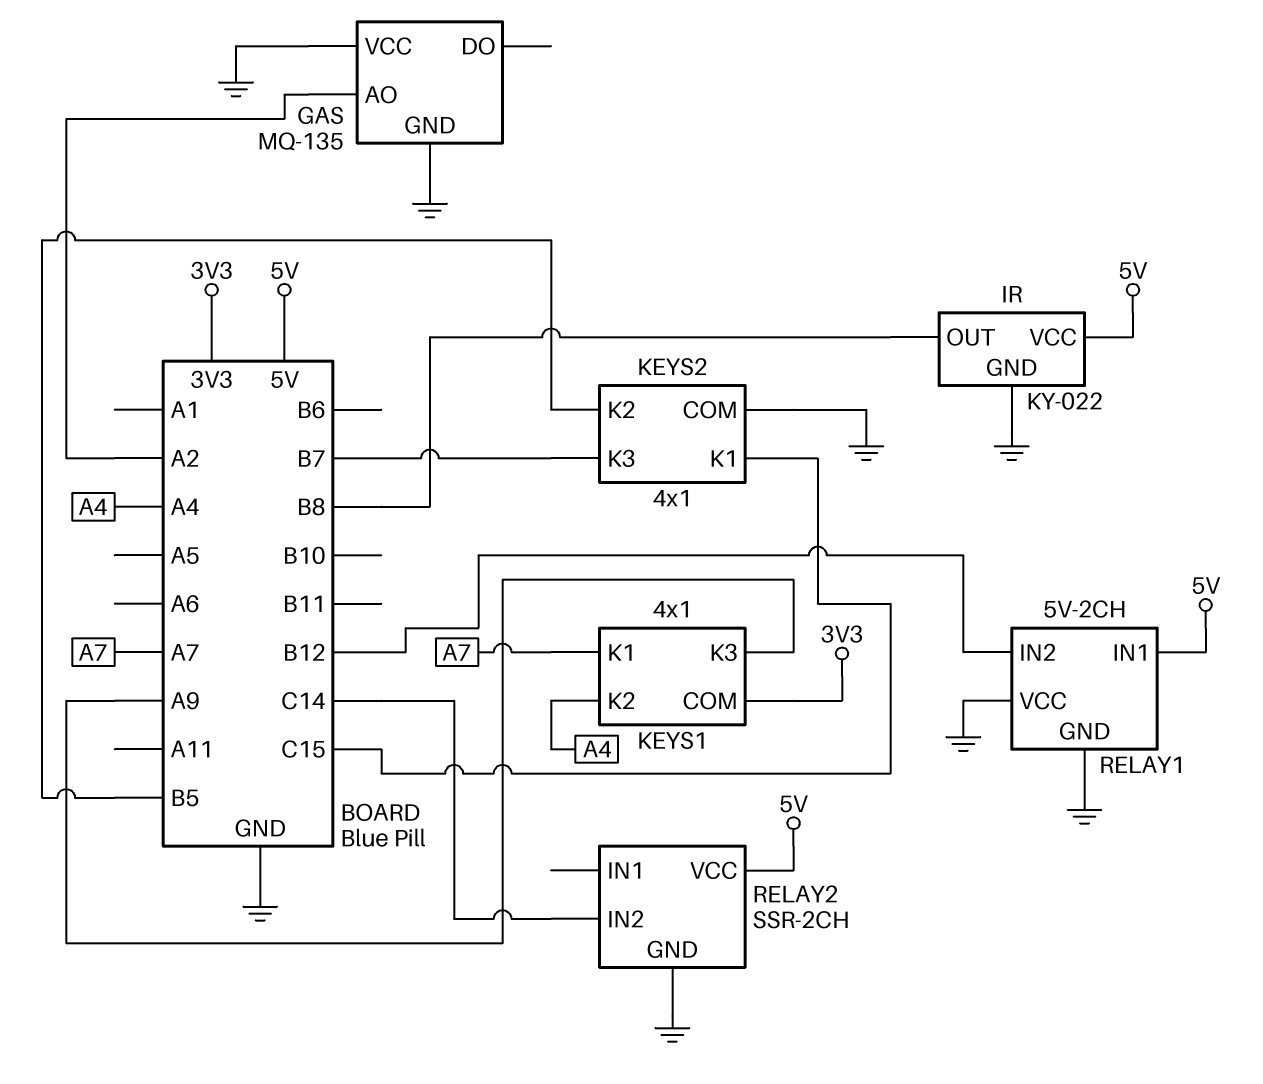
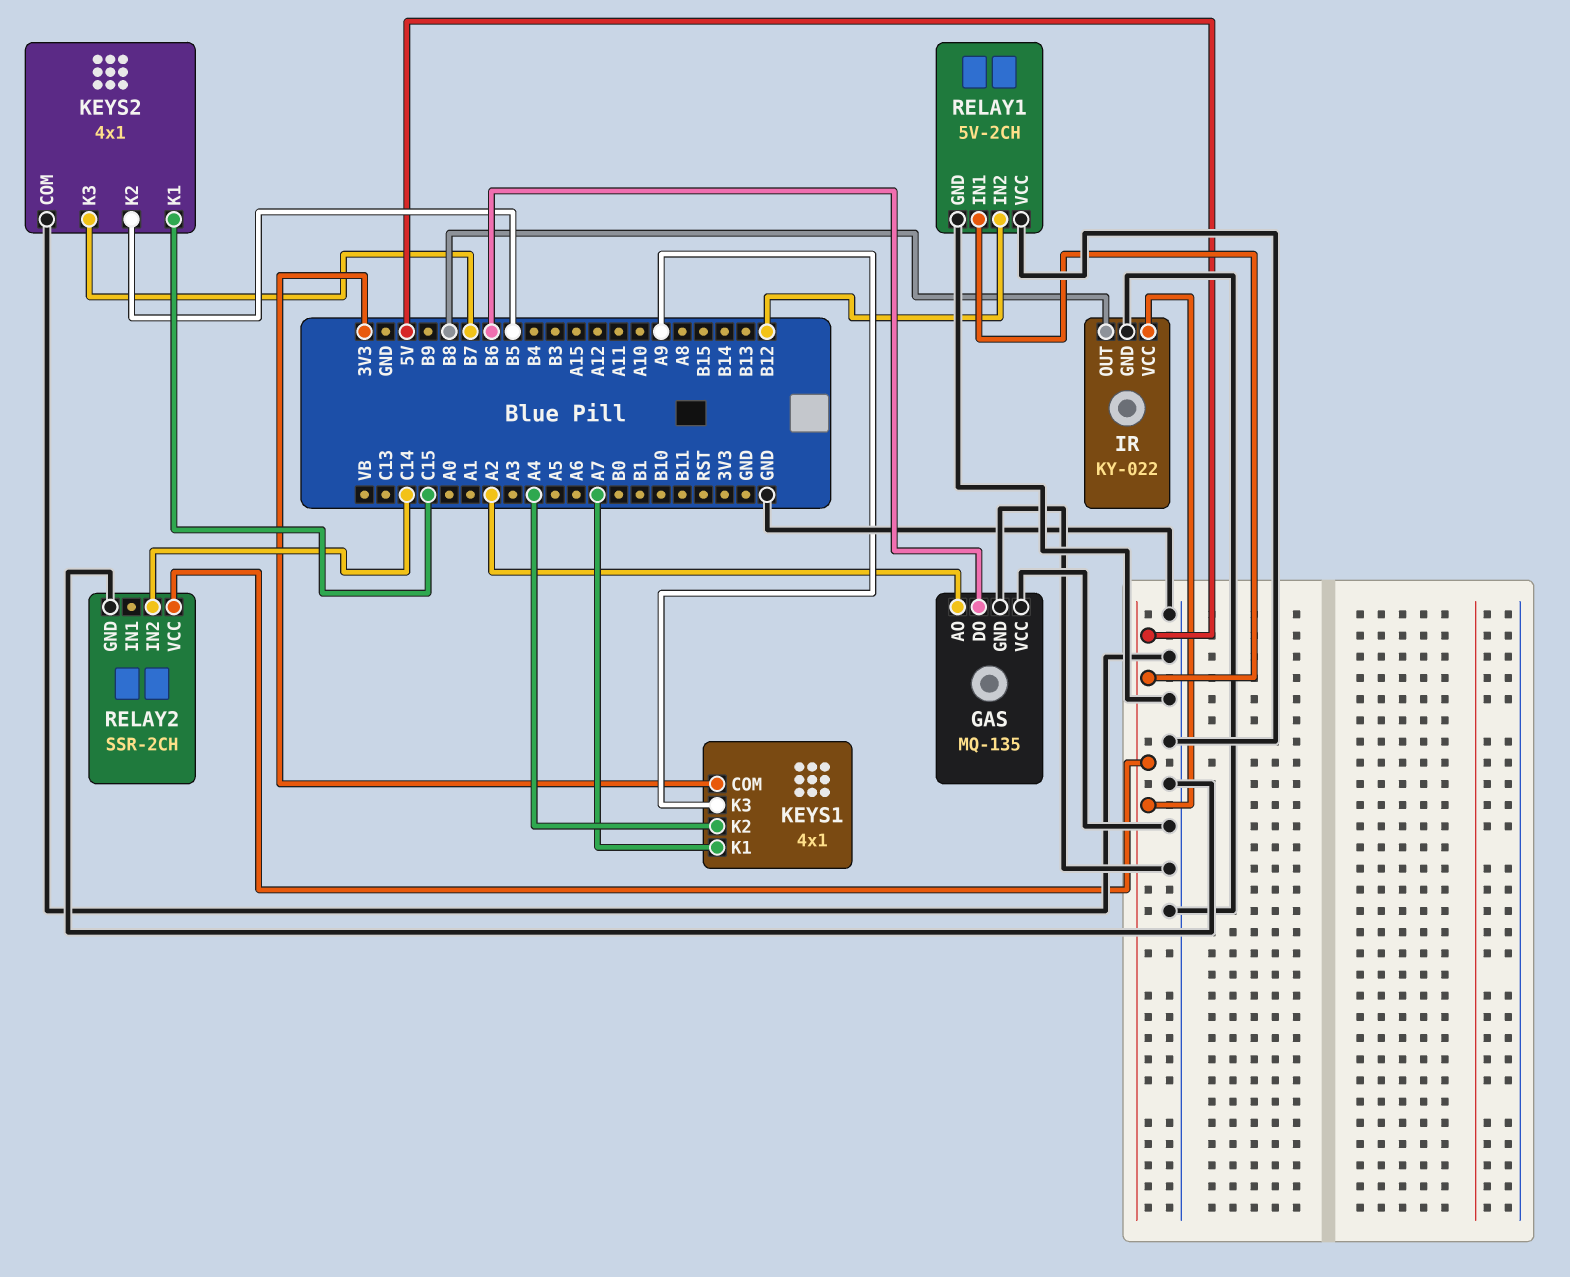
GAS pin DO: none -> B6

